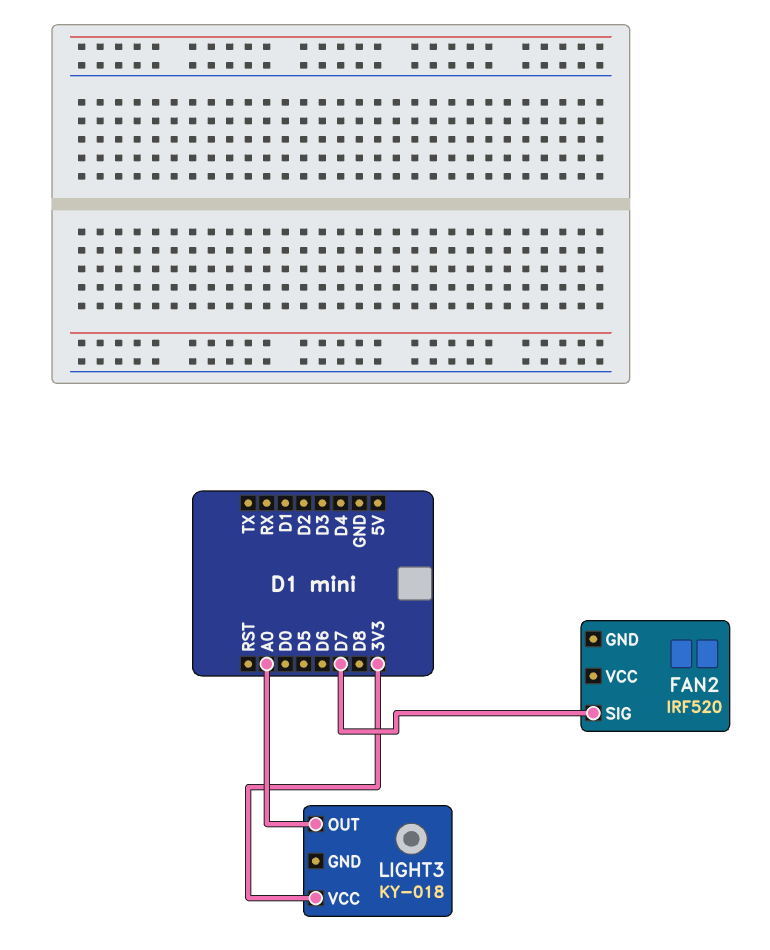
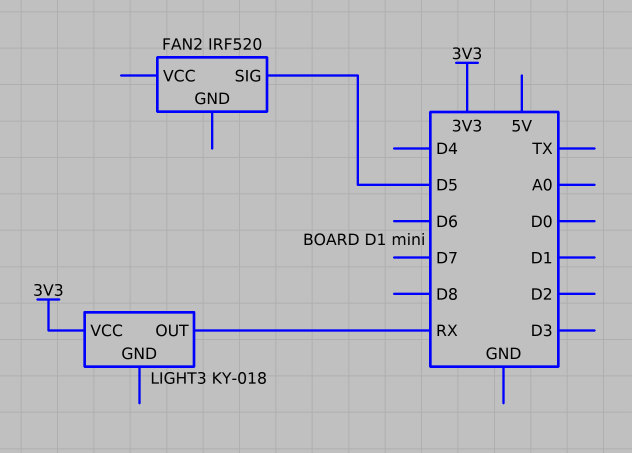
FAN2 pin SIG: D7 -> D5
LIGHT3 pin OUT: A0 -> RX

